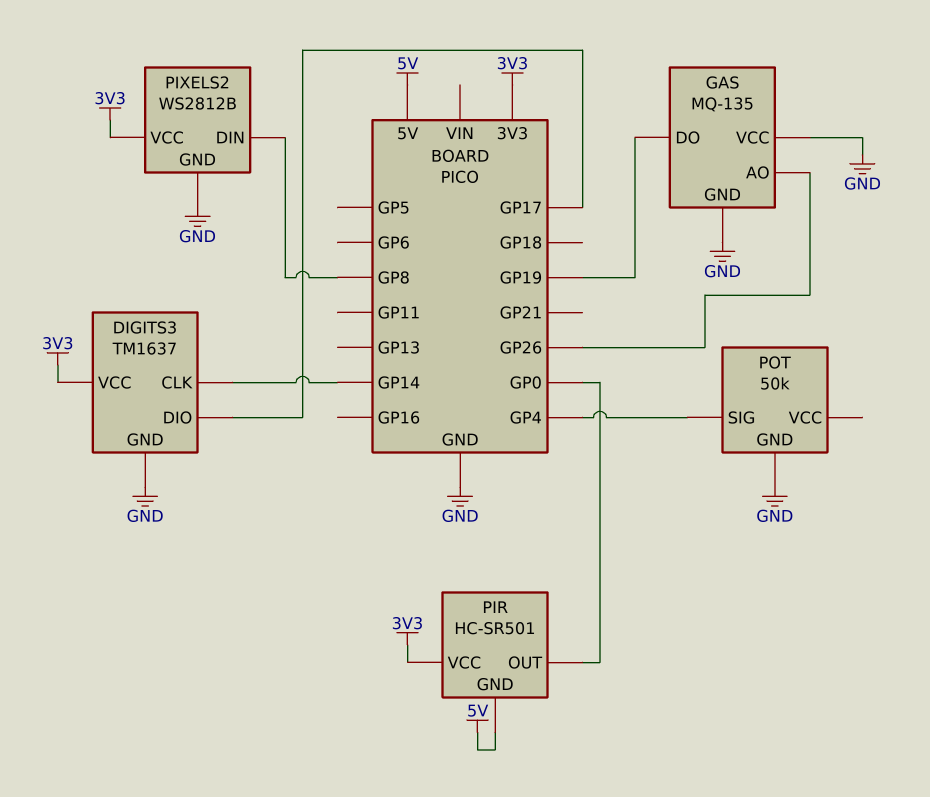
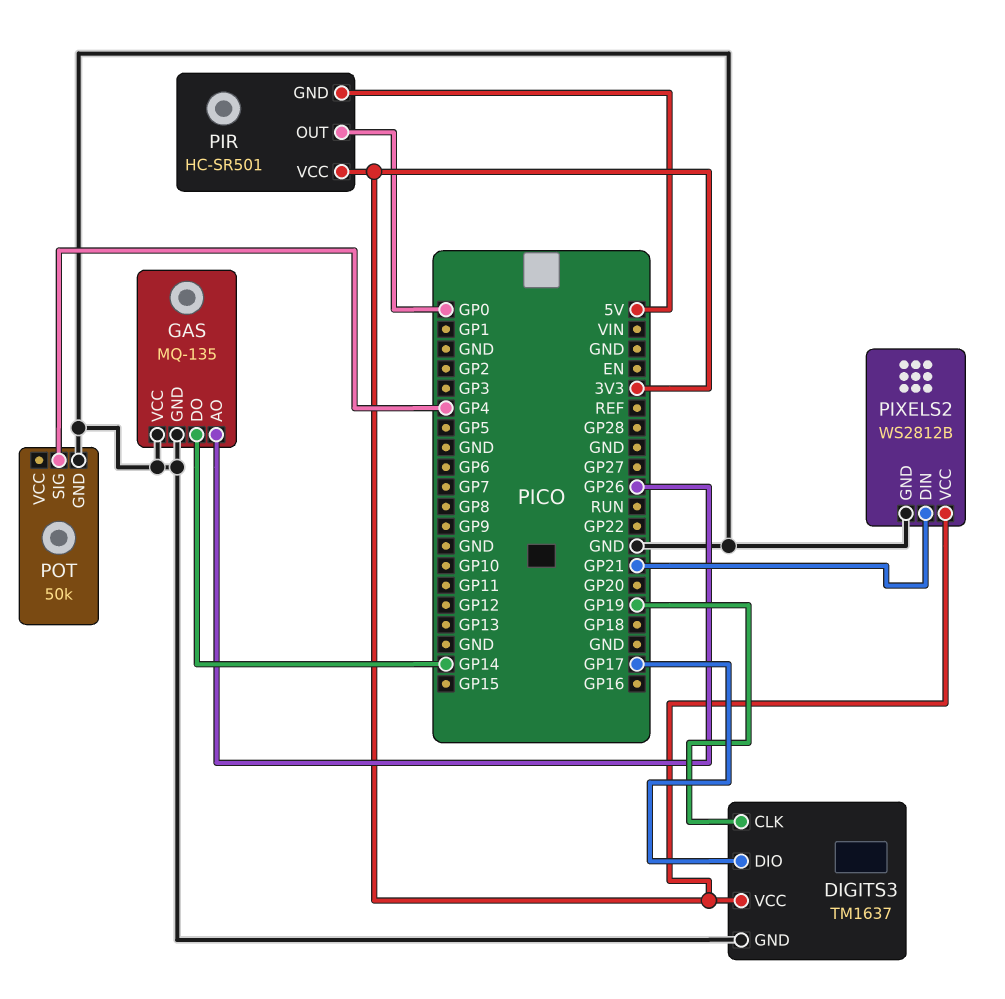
DIGITS3 pin CLK: GP14 -> GP19
GAS pin DO: GP19 -> GP14
PIXELS2 pin DIN: GP8 -> GP21

